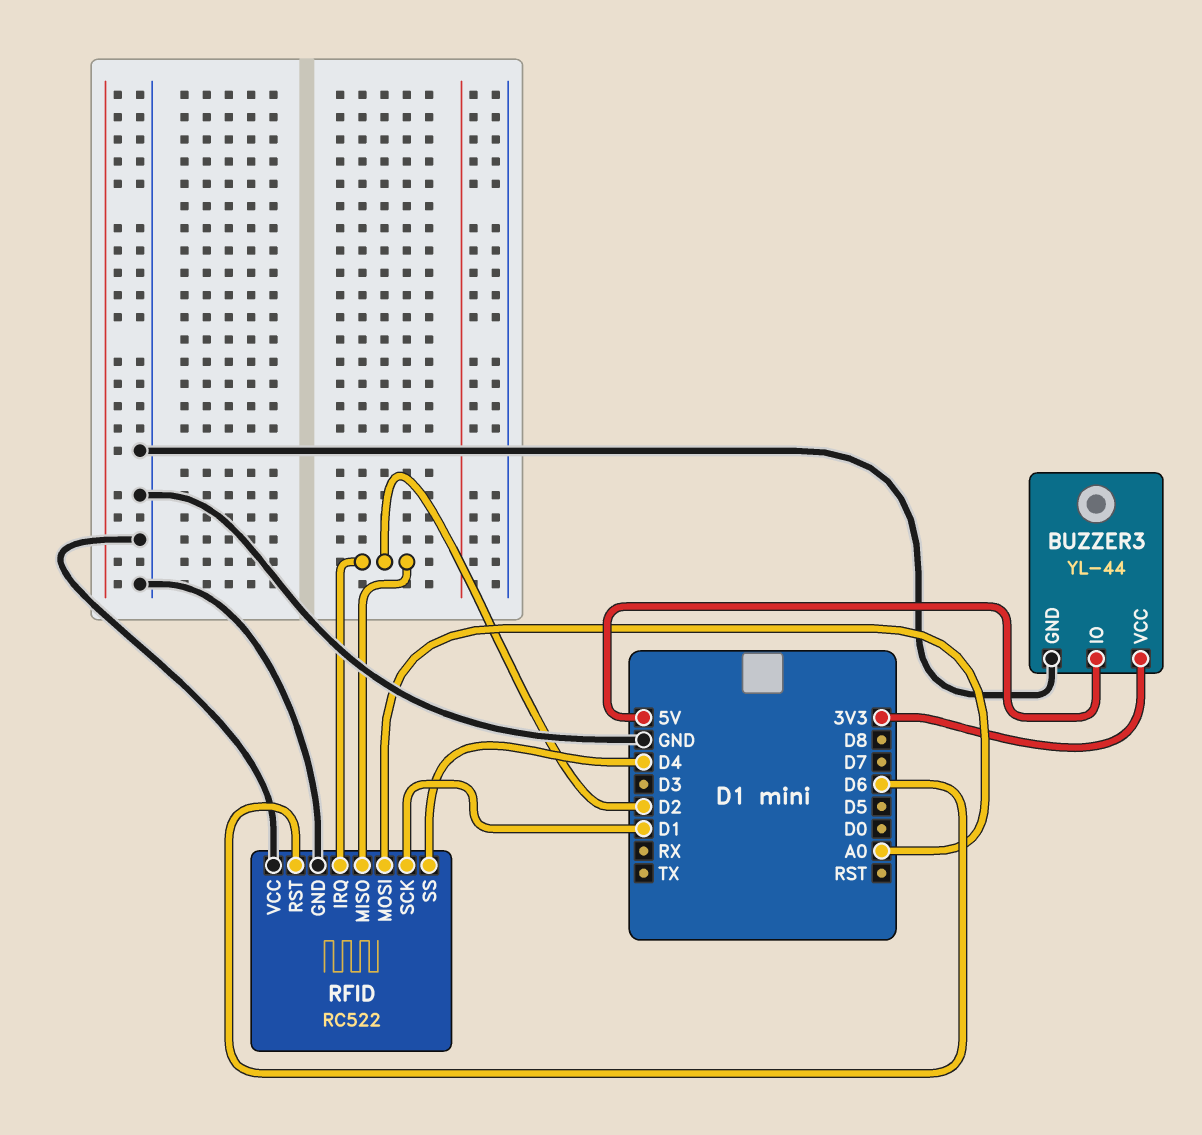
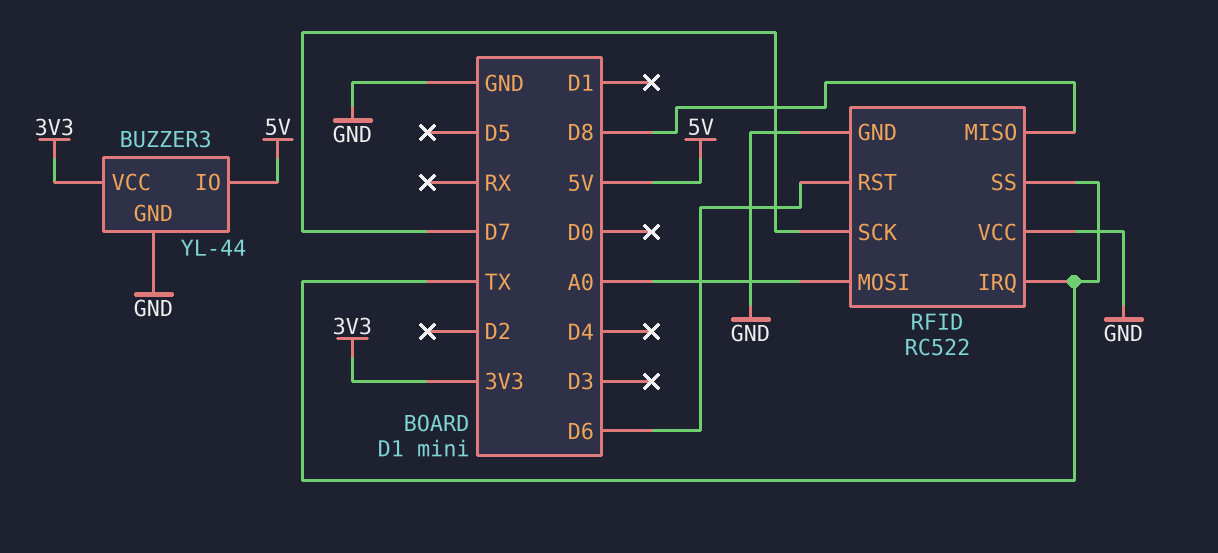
RFID pin IRQ: D2 -> TX
RFID pin MISO: D2 -> D8
RFID pin SCK: D1 -> D7
RFID pin SS: D4 -> TX

